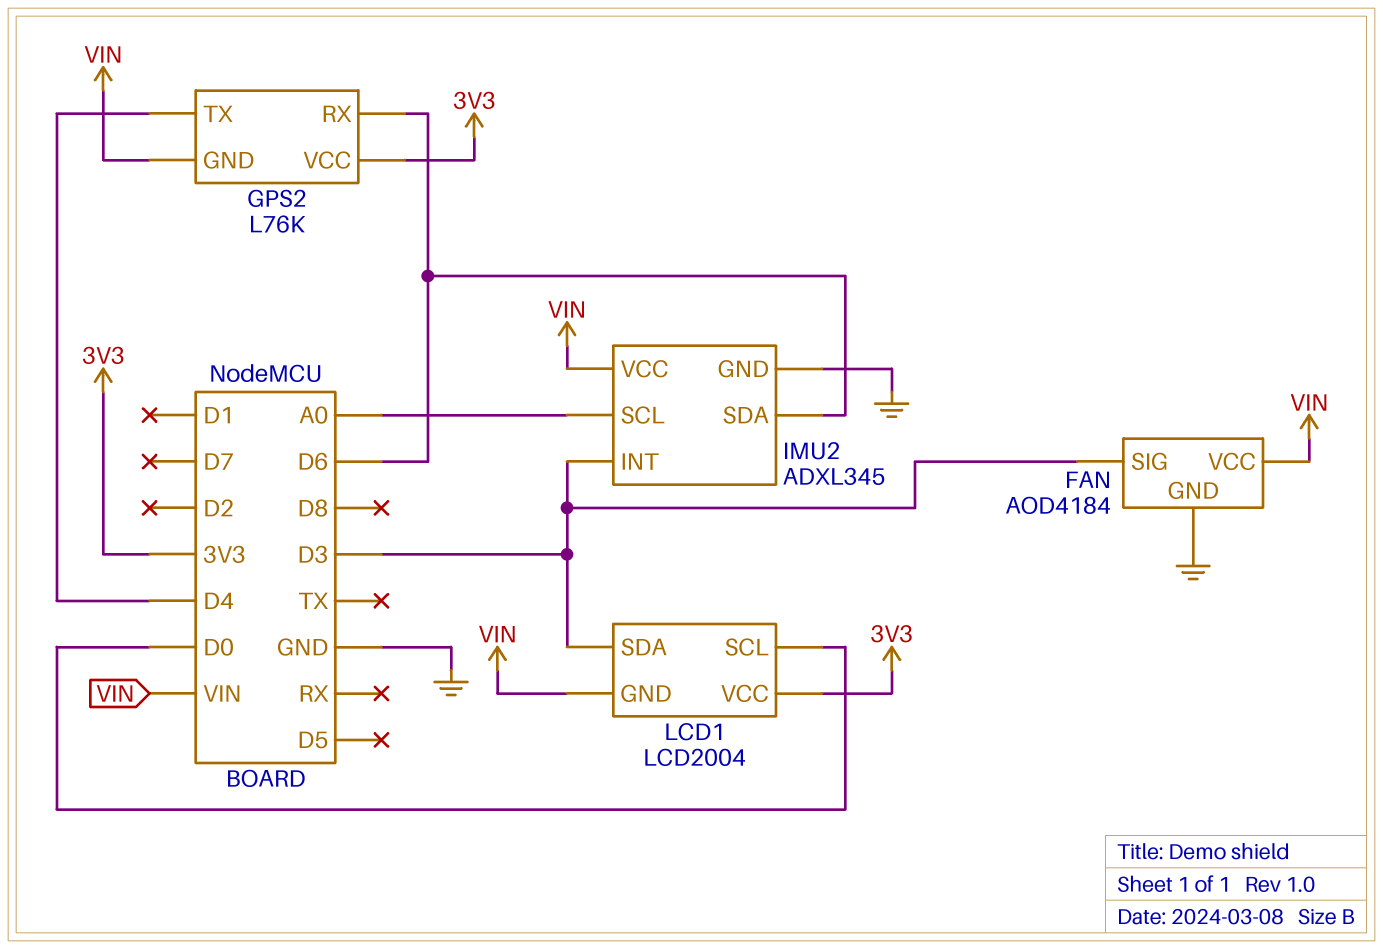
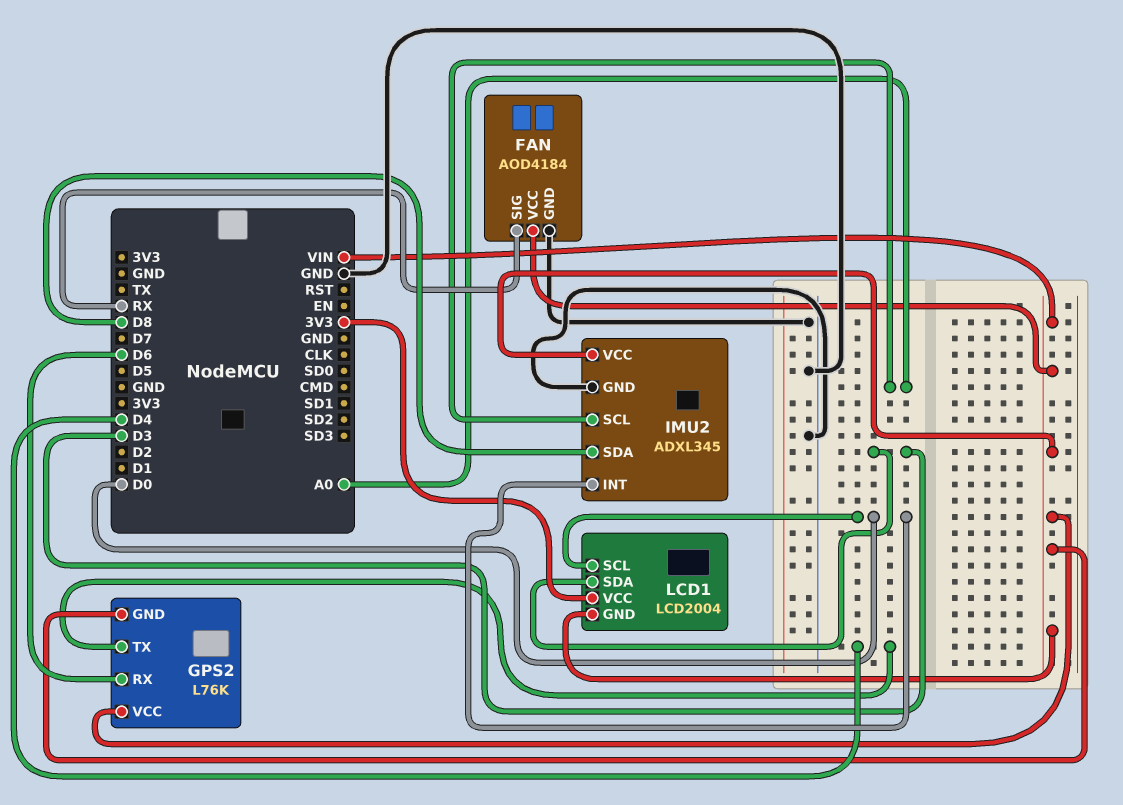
FAN pin SIG: D3 -> RX
GPS2 pin VCC: 3V3 -> VIN
IMU2 pin INT: D3 -> D0
IMU2 pin SDA: D6 -> D8

